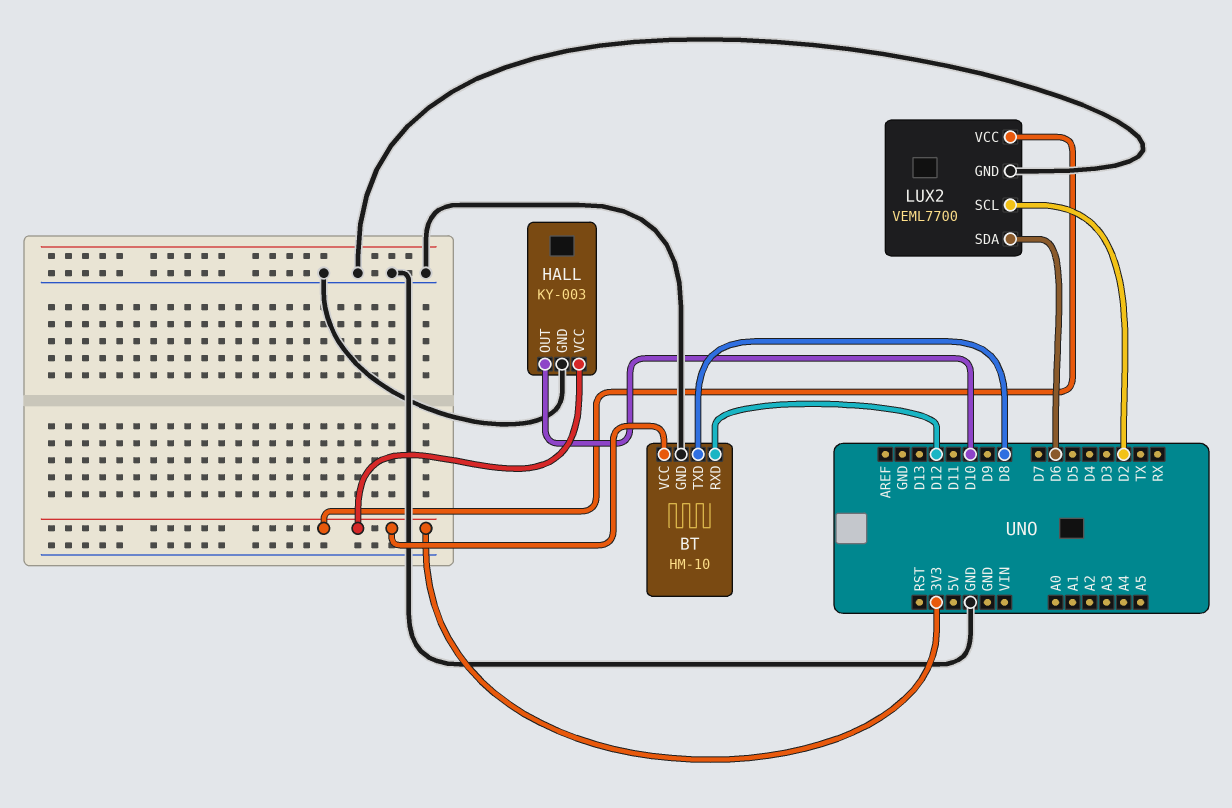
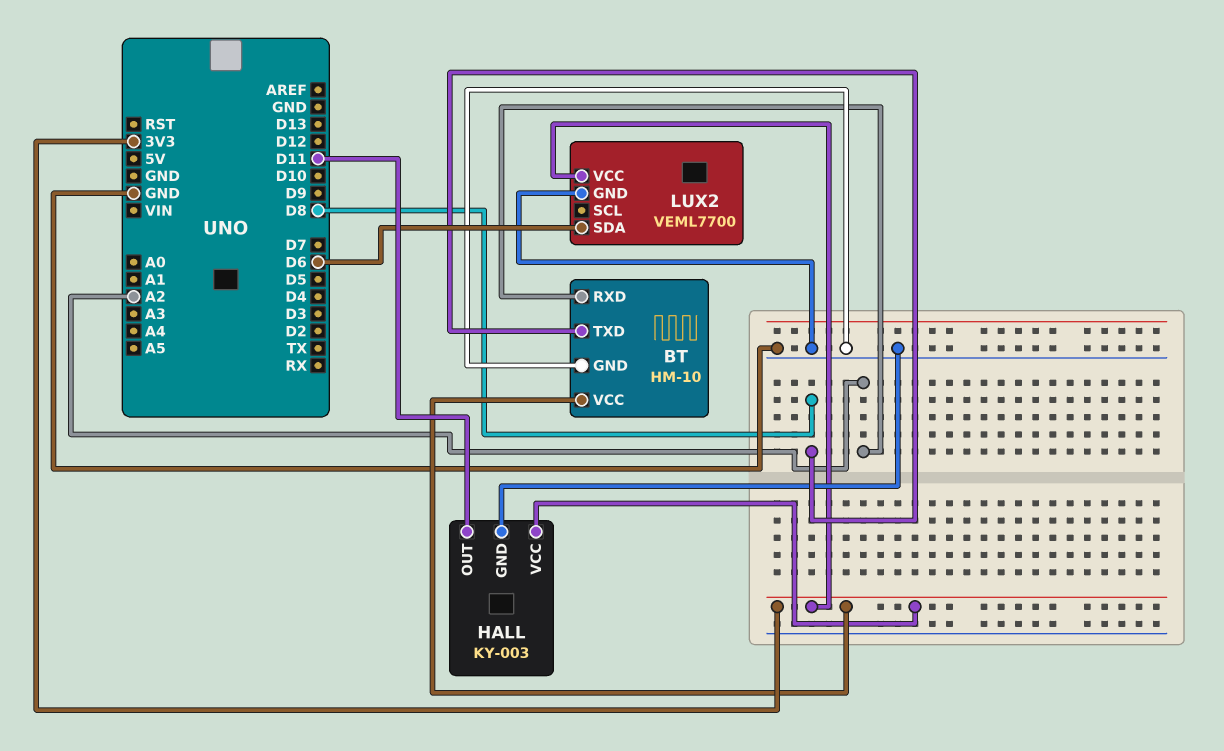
BT pin RXD: D12 -> A2
HALL pin OUT: D10 -> D11
LUX2 pin SCL: D2 -> none

